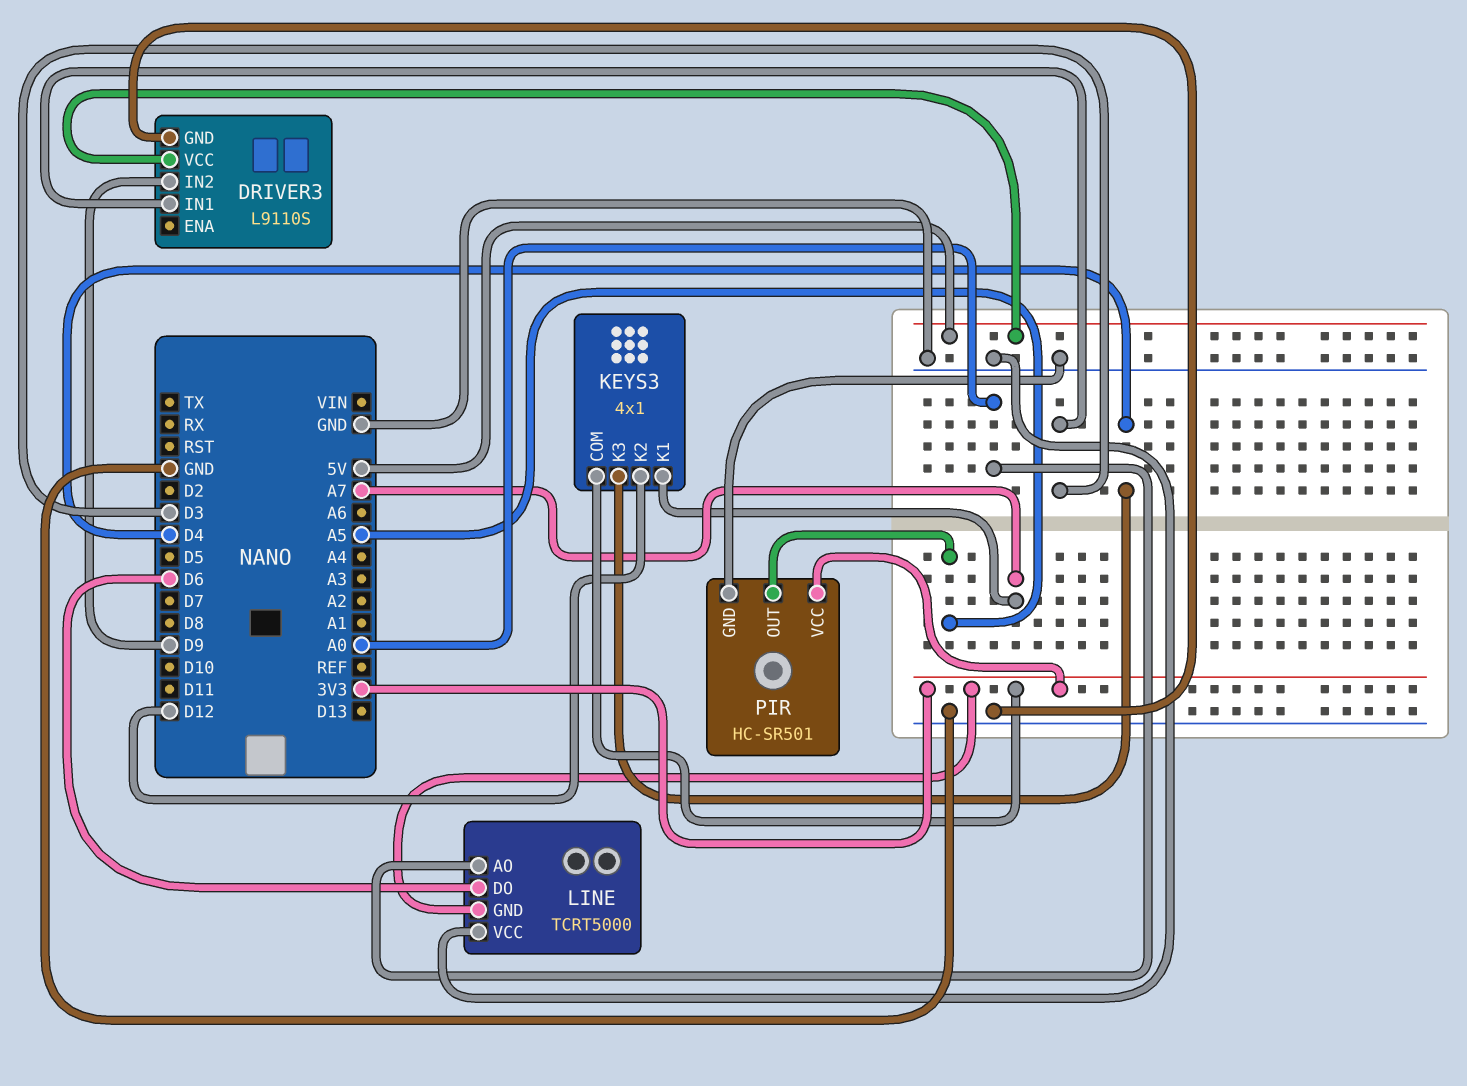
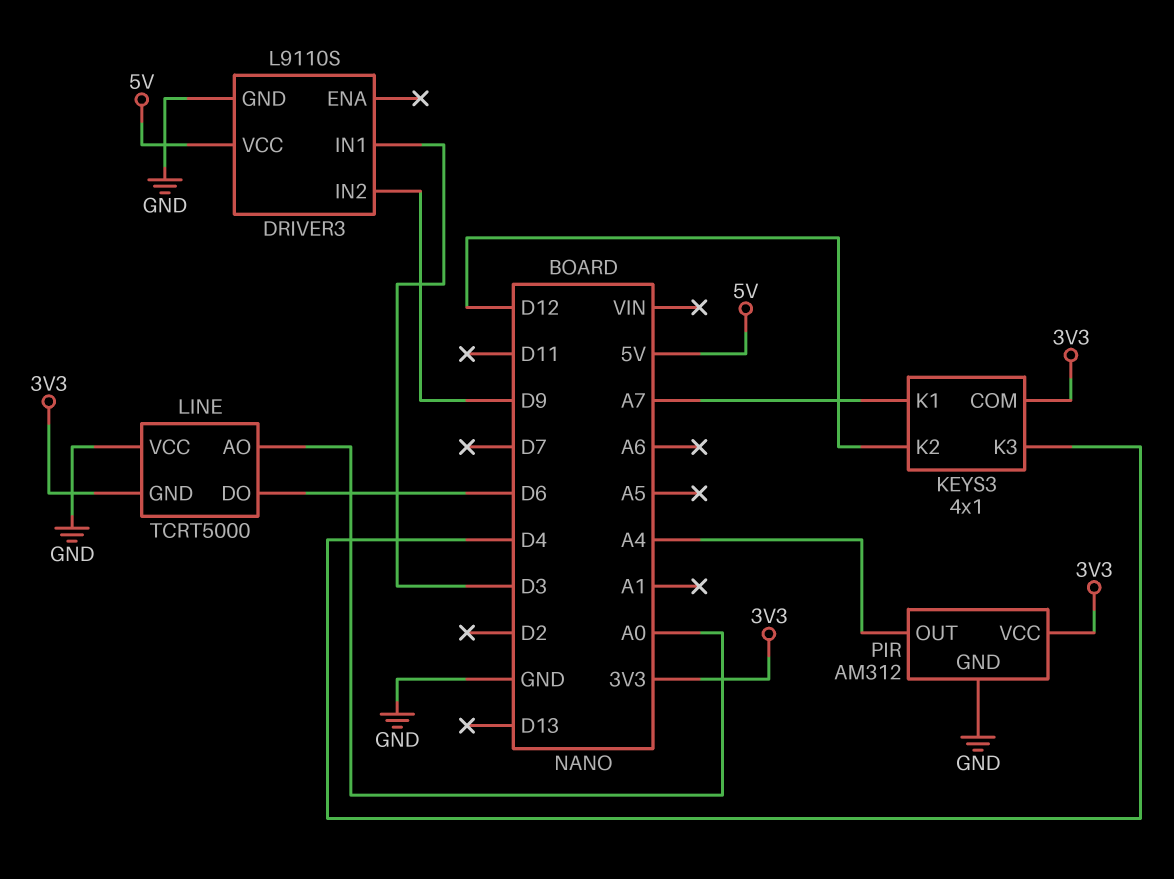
PIR: HC-SR501 -> AM312
PIR pin OUT: A5 -> A4

